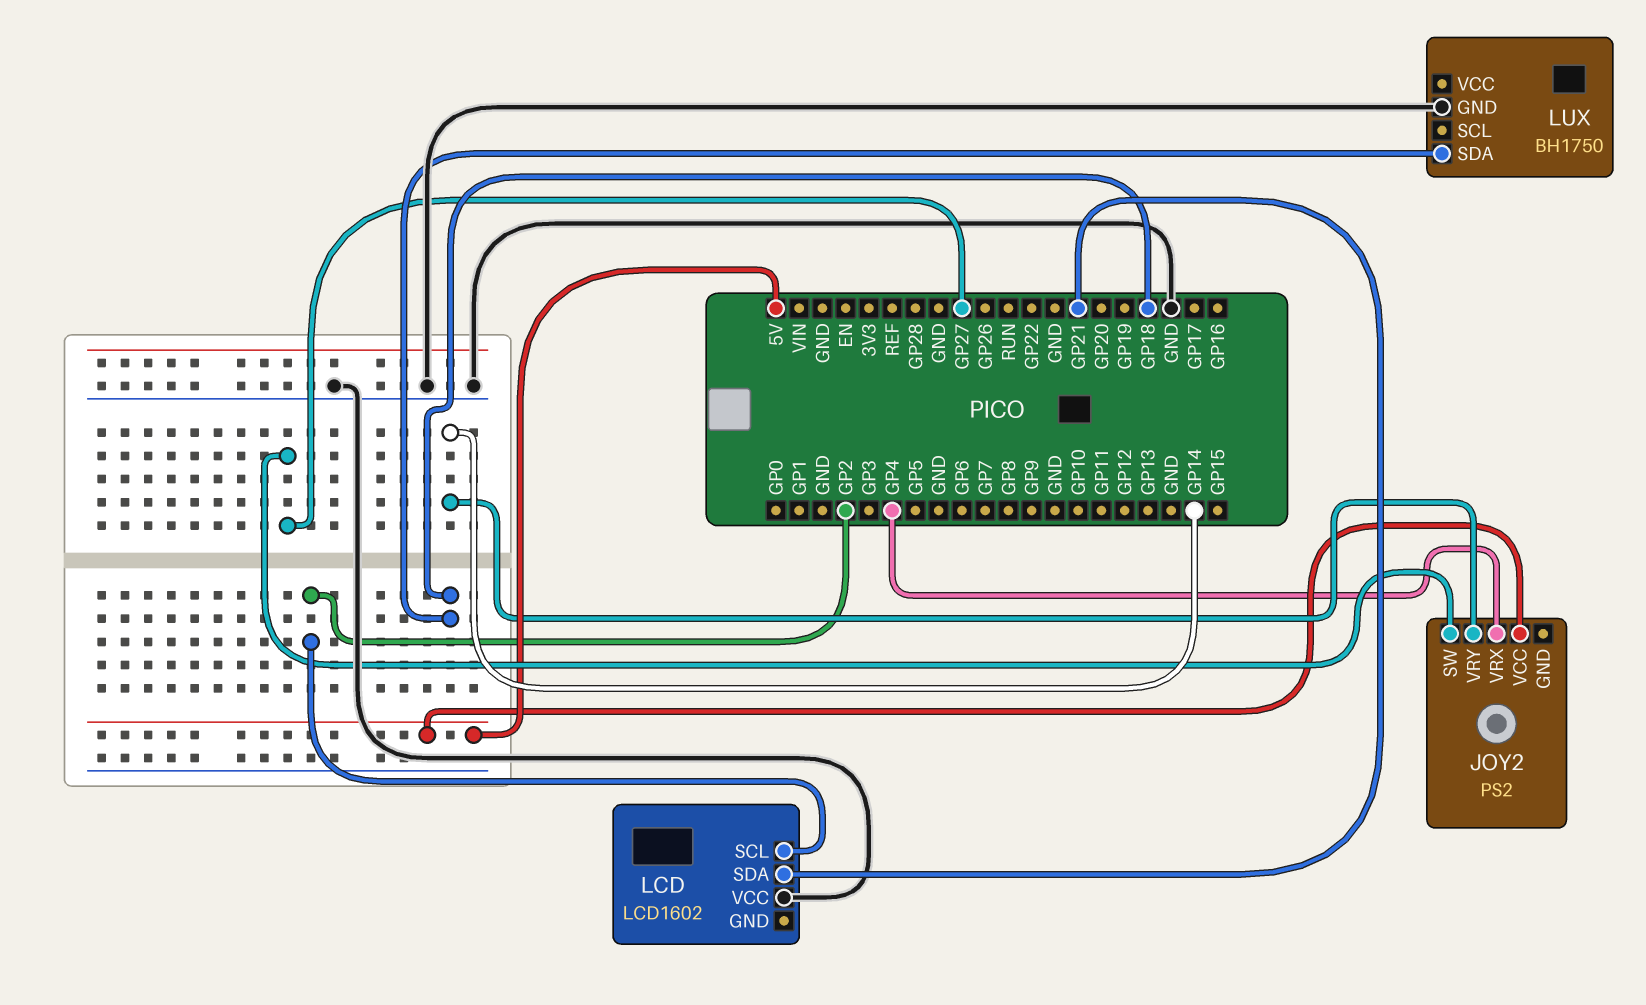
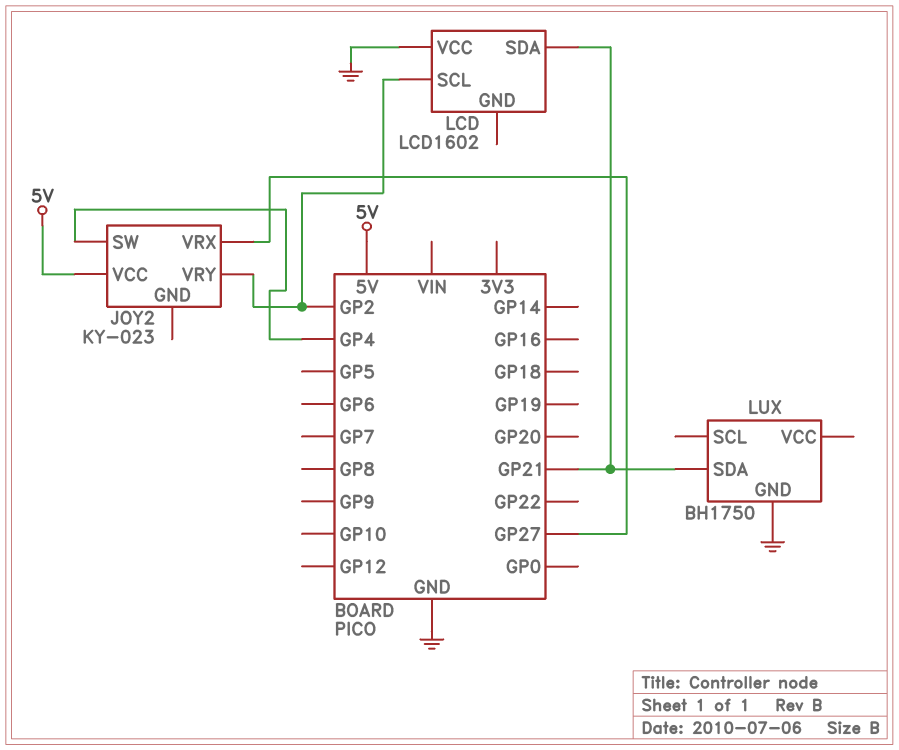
JOY2: PS2 -> KY-023
JOY2 pin SW: GP27 -> GP4
JOY2 pin VRX: GP4 -> GP27
JOY2 pin VRY: GP14 -> GP2
LUX pin SDA: GP18 -> GP21

